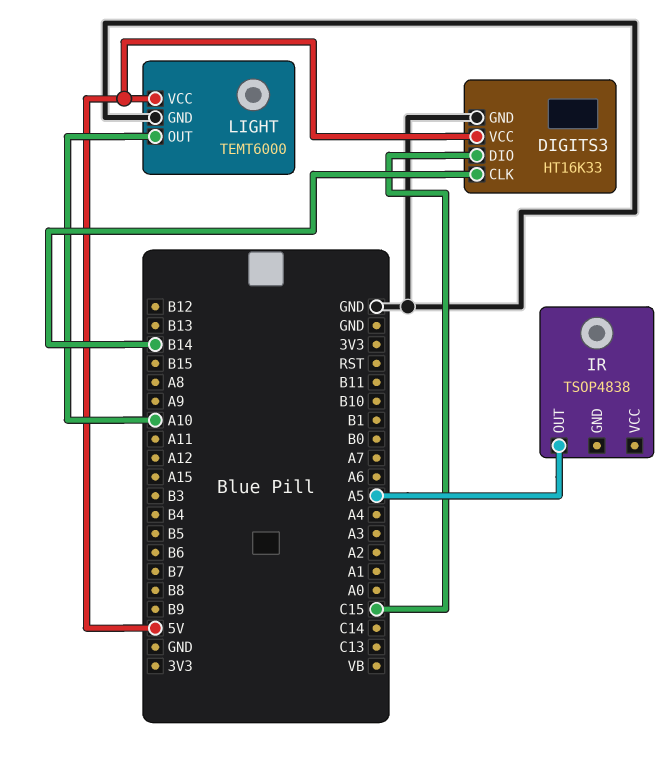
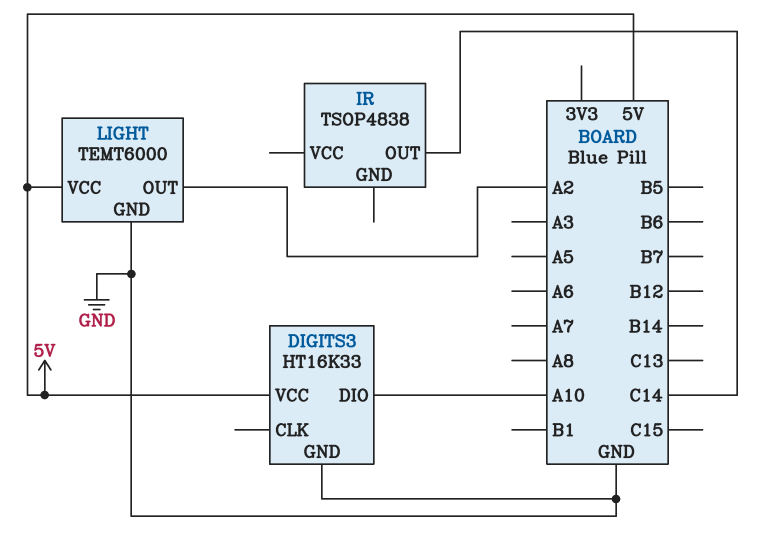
DIGITS3 pin CLK: B14 -> none
DIGITS3 pin DIO: C15 -> A10
IR pin OUT: A5 -> C14
LIGHT pin OUT: A10 -> A2

